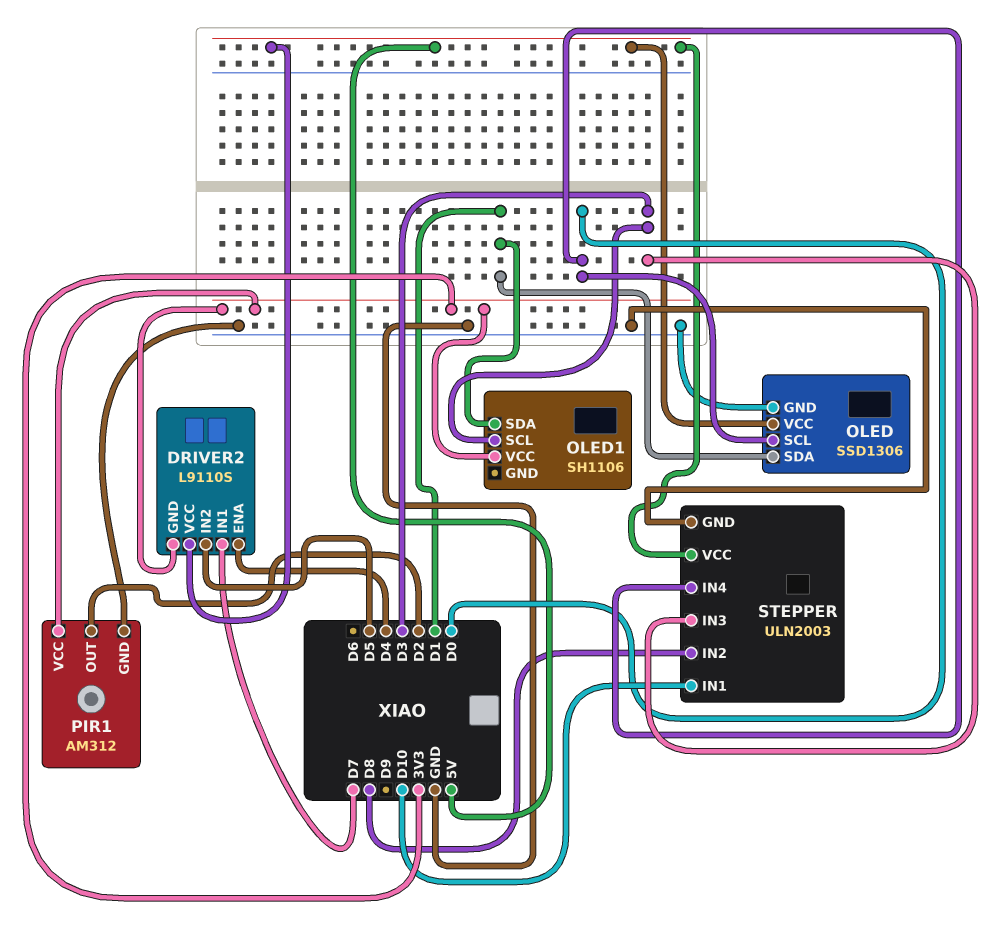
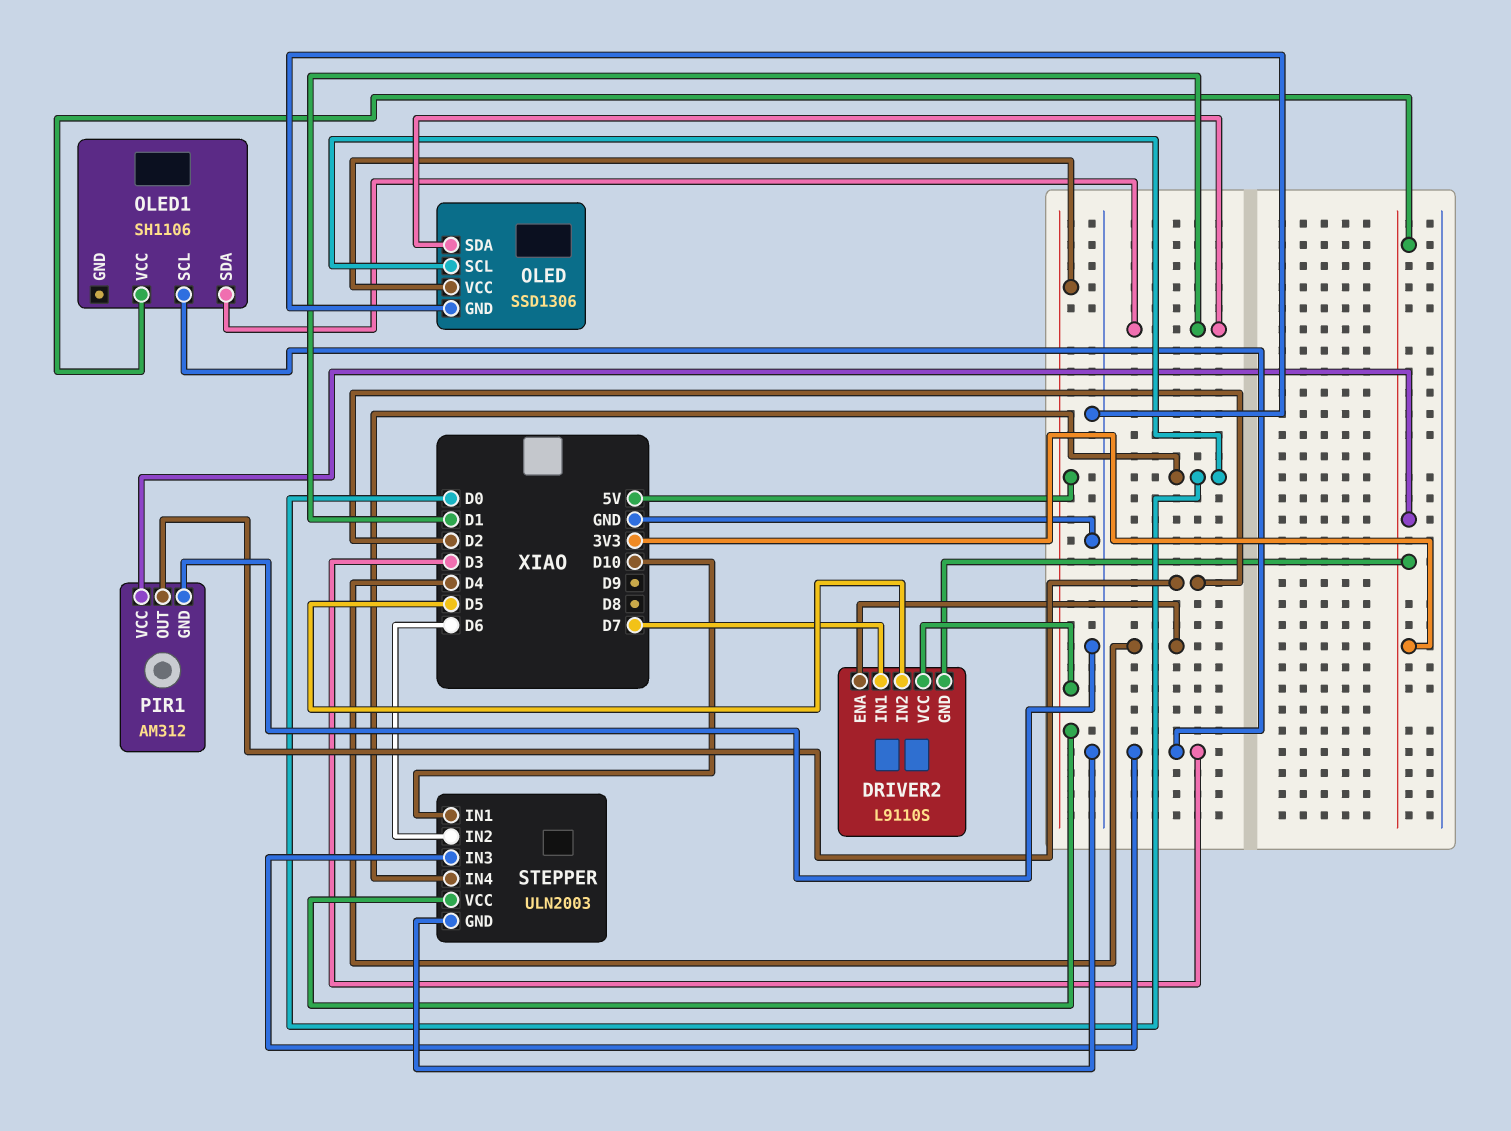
STEPPER pin IN2: D8 -> D6

